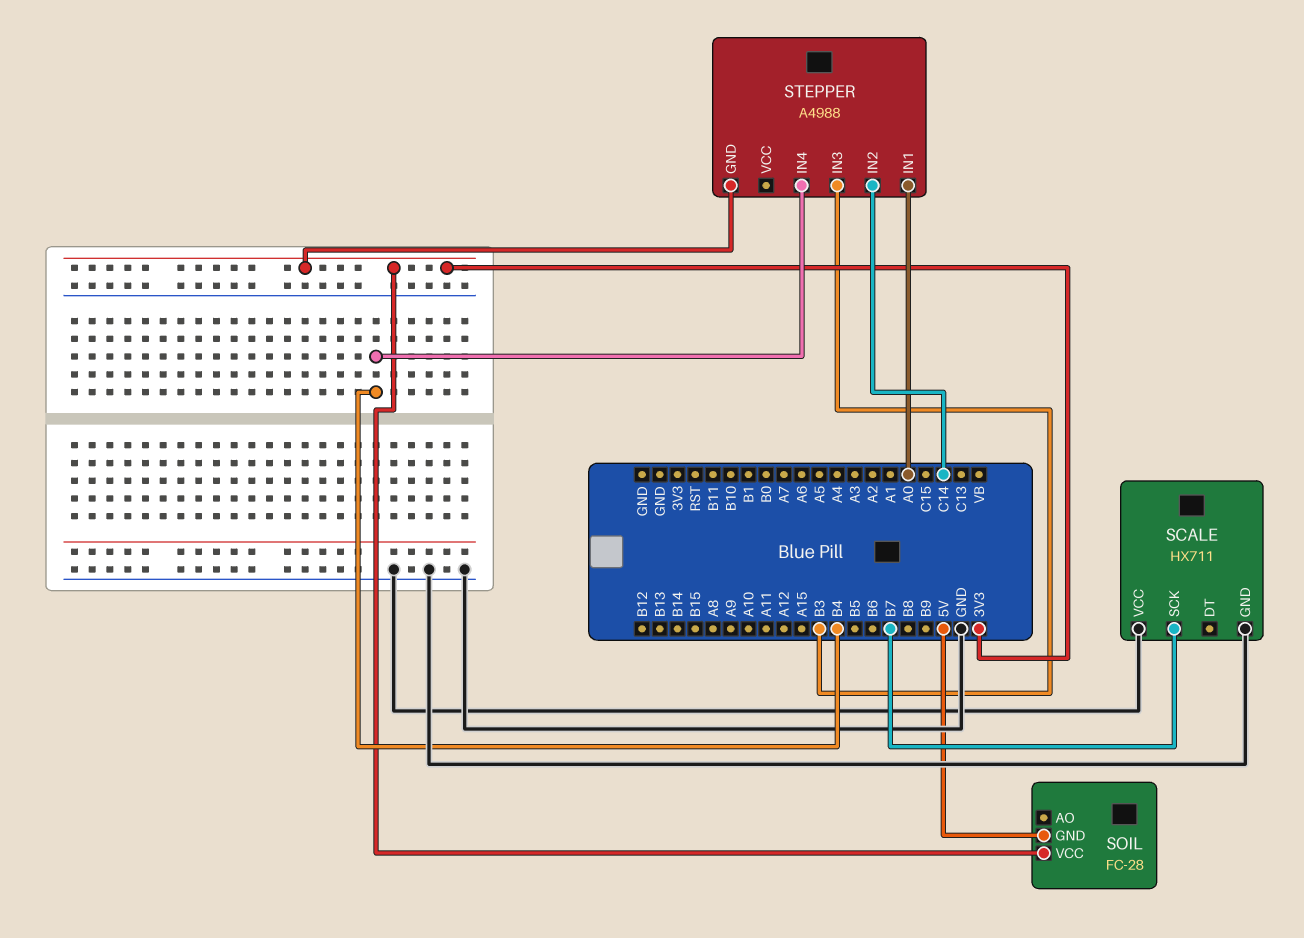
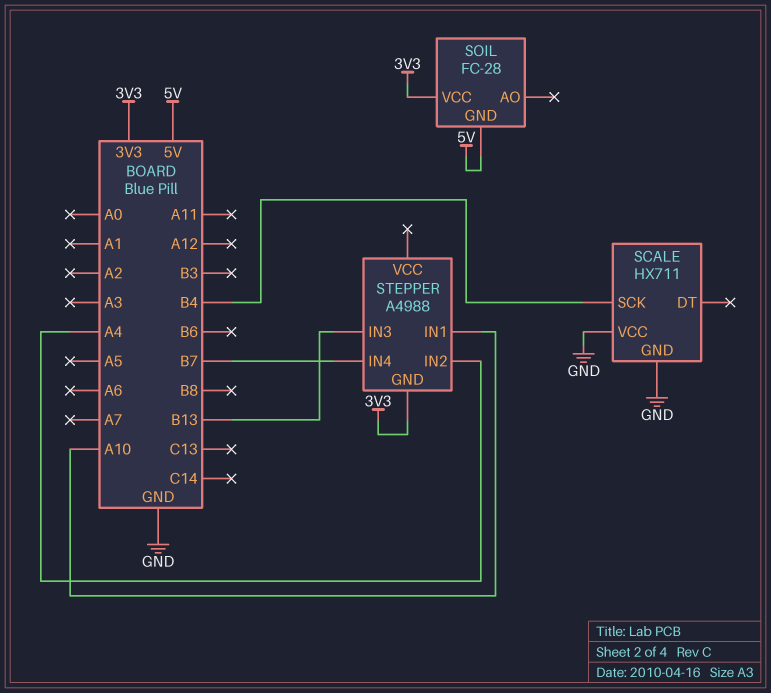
SCALE pin SCK: B7 -> B4
STEPPER pin IN1: A0 -> A10
STEPPER pin IN2: C14 -> A4
STEPPER pin IN3: B3 -> B13
STEPPER pin IN4: B4 -> B7

